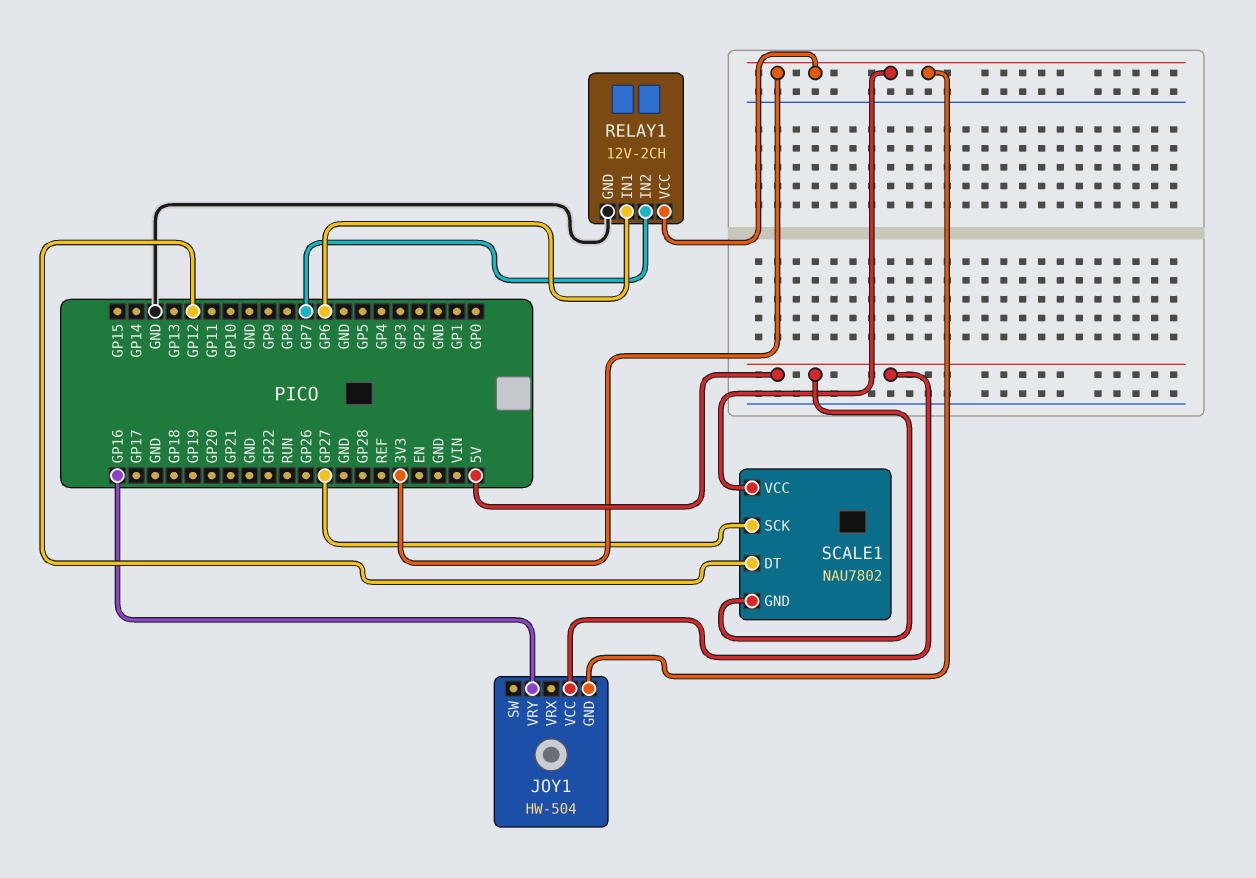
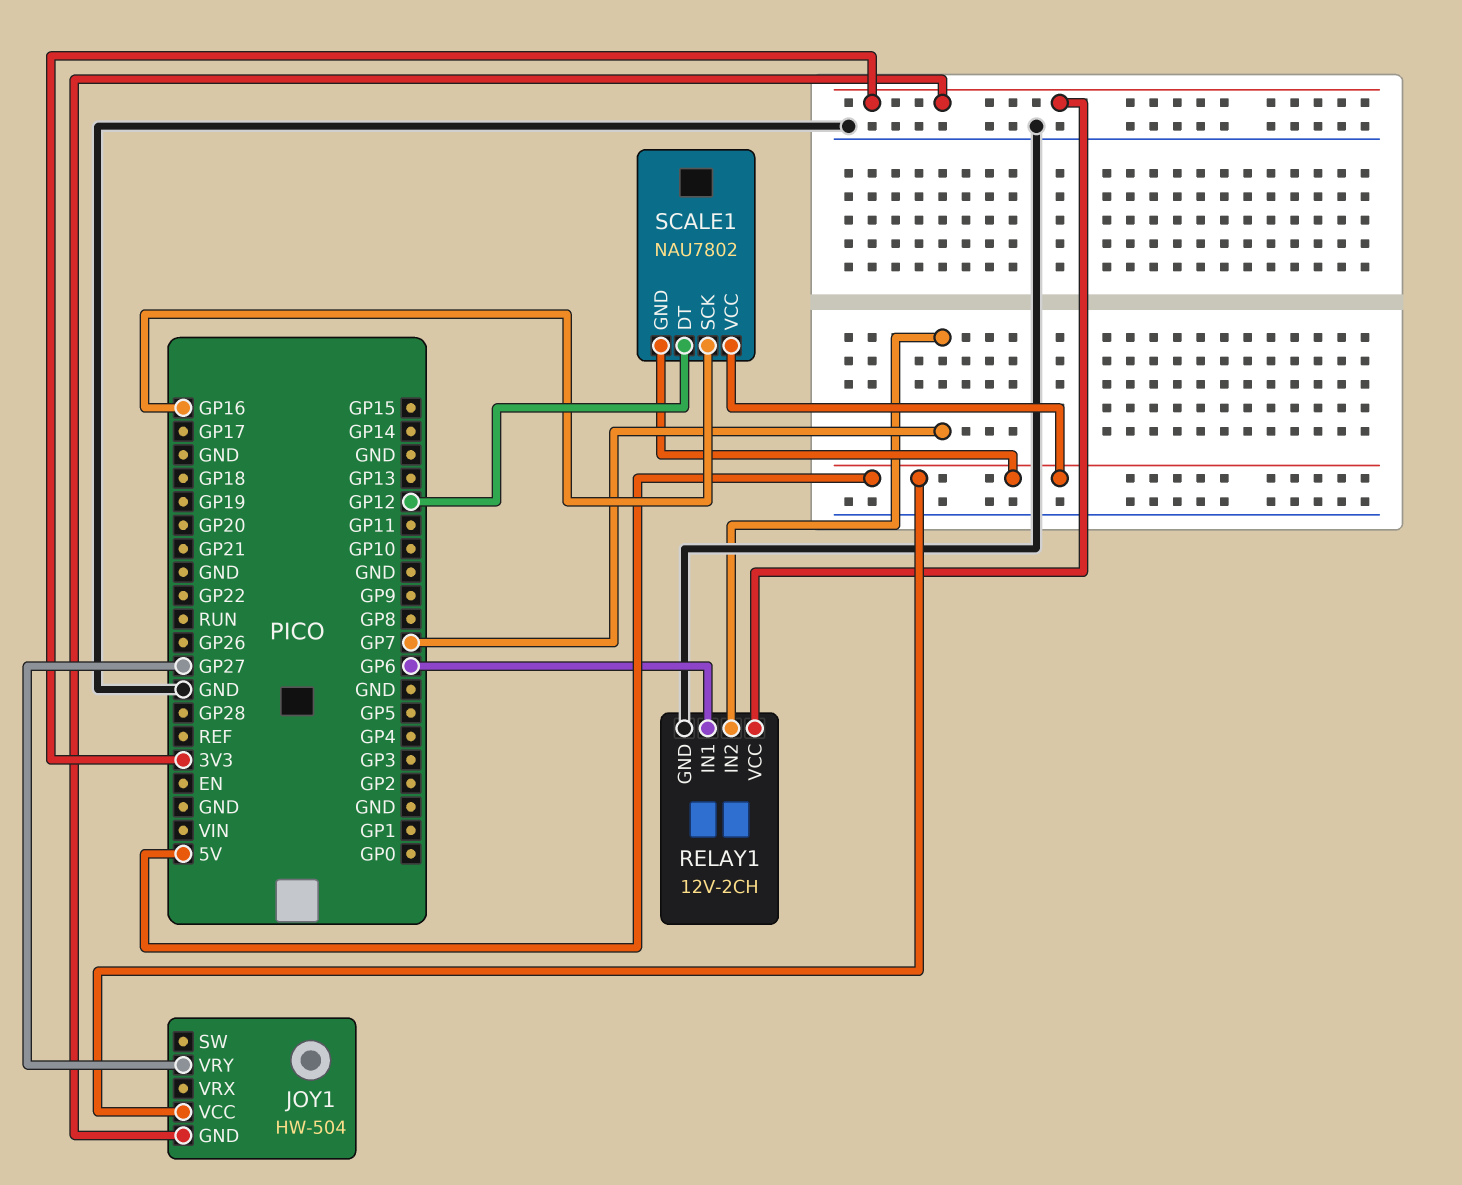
JOY1 pin VRY: GP16 -> GP27
SCALE1 pin SCK: GP27 -> GP16
SCALE1 pin VCC: 3V3 -> 5V

